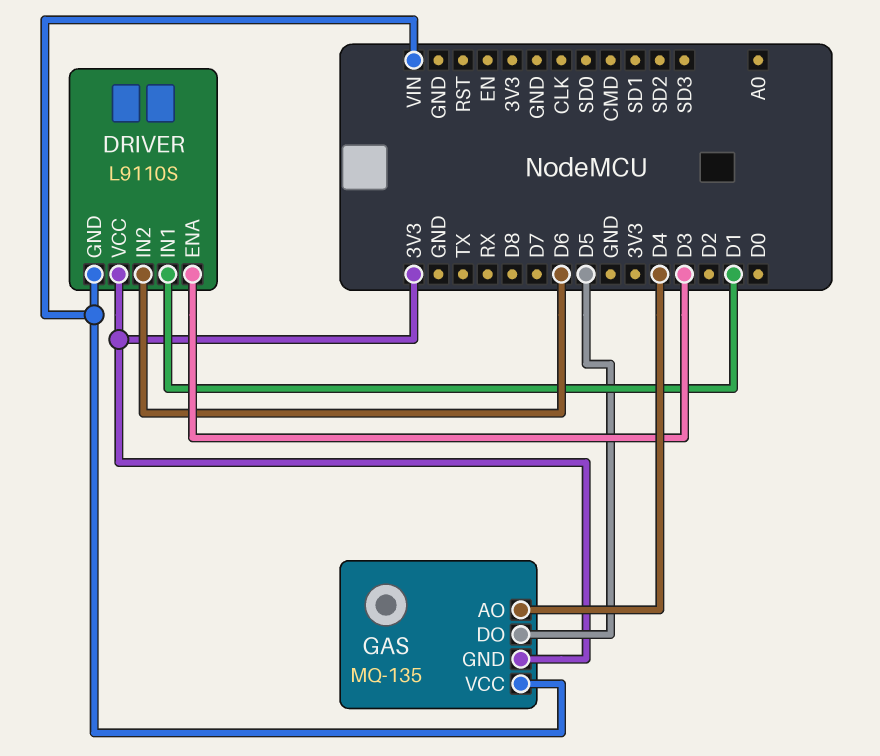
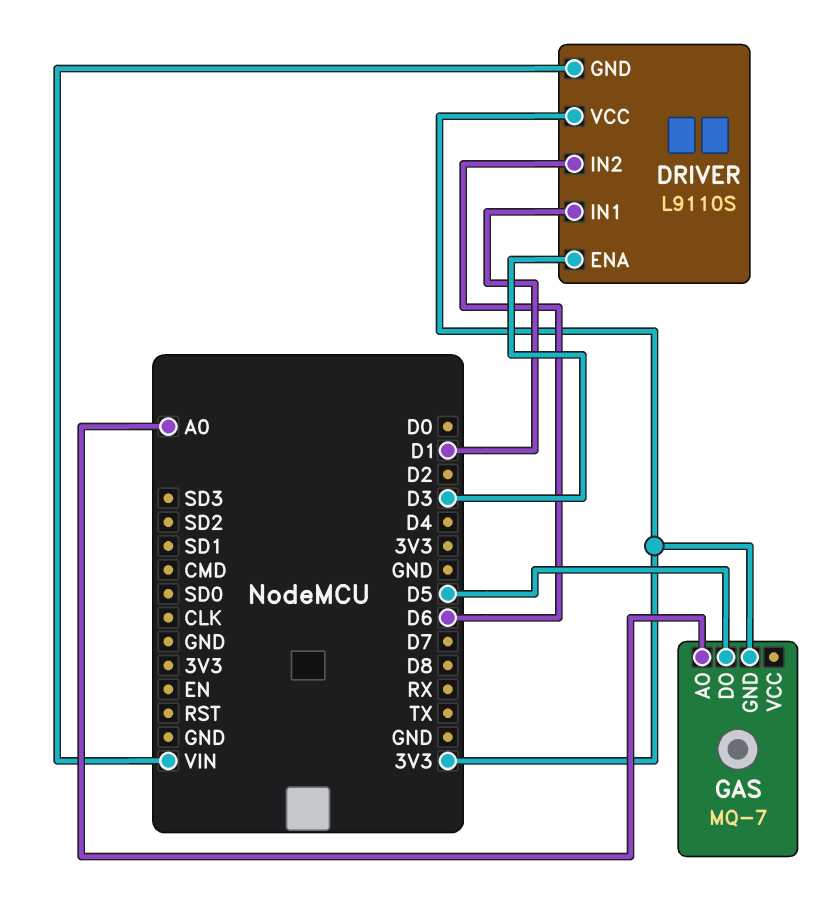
GAS: MQ-135 -> MQ-7
GAS pin AO: D4 -> A0
GAS pin VCC: VIN -> none

